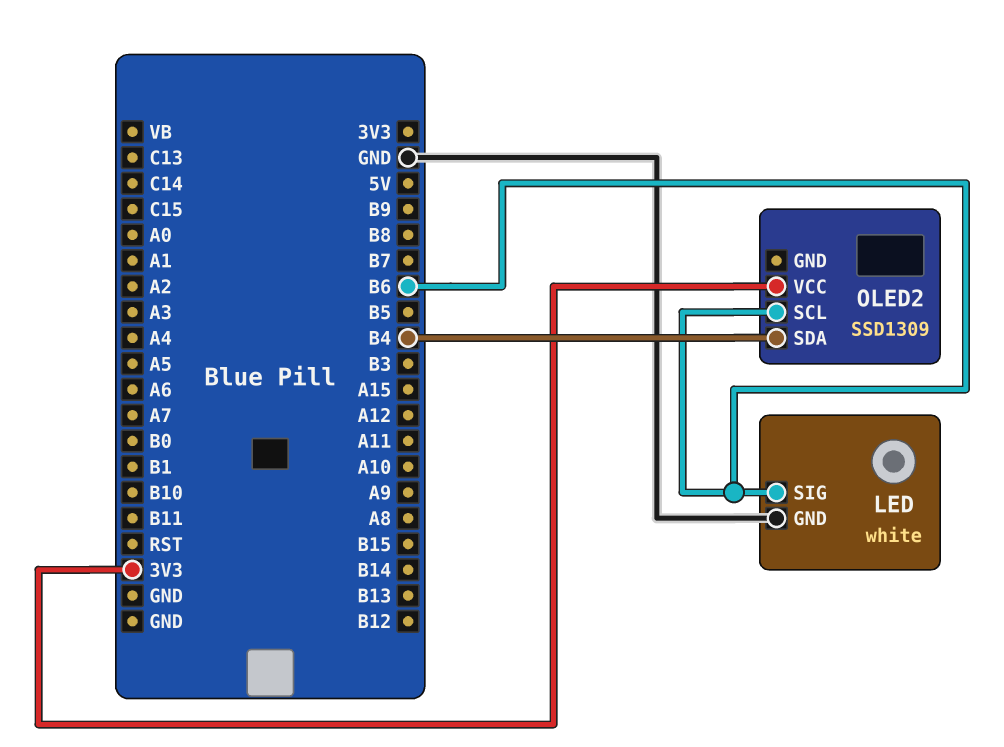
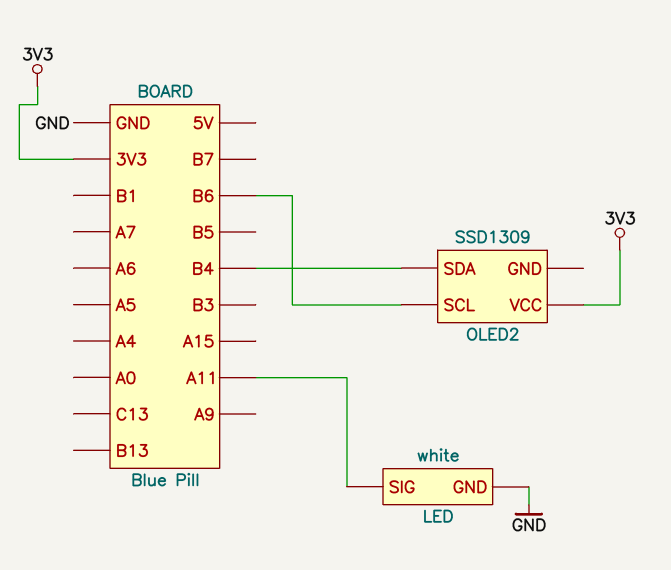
LED pin SIG: B6 -> A11

